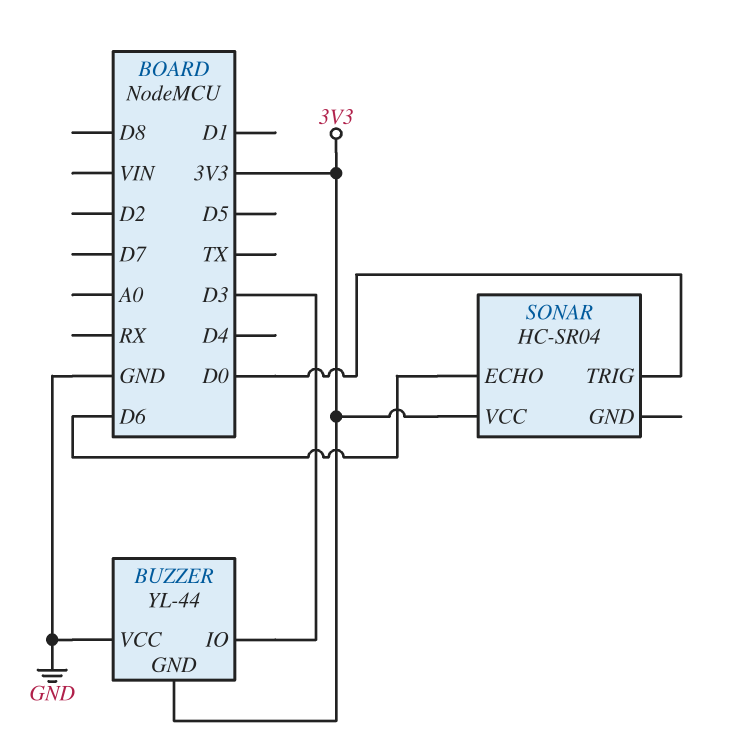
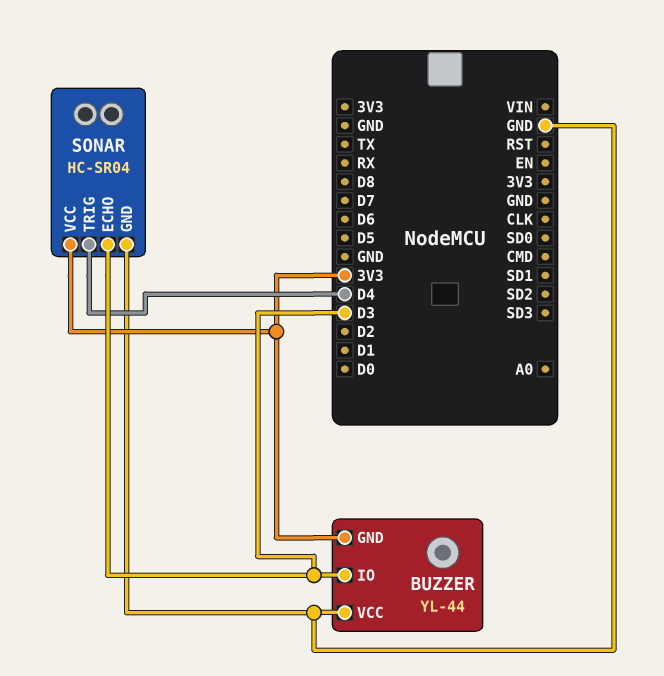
SONAR pin ECHO: D6 -> D3
SONAR pin GND: none -> GND
SONAR pin TRIG: D0 -> D4

